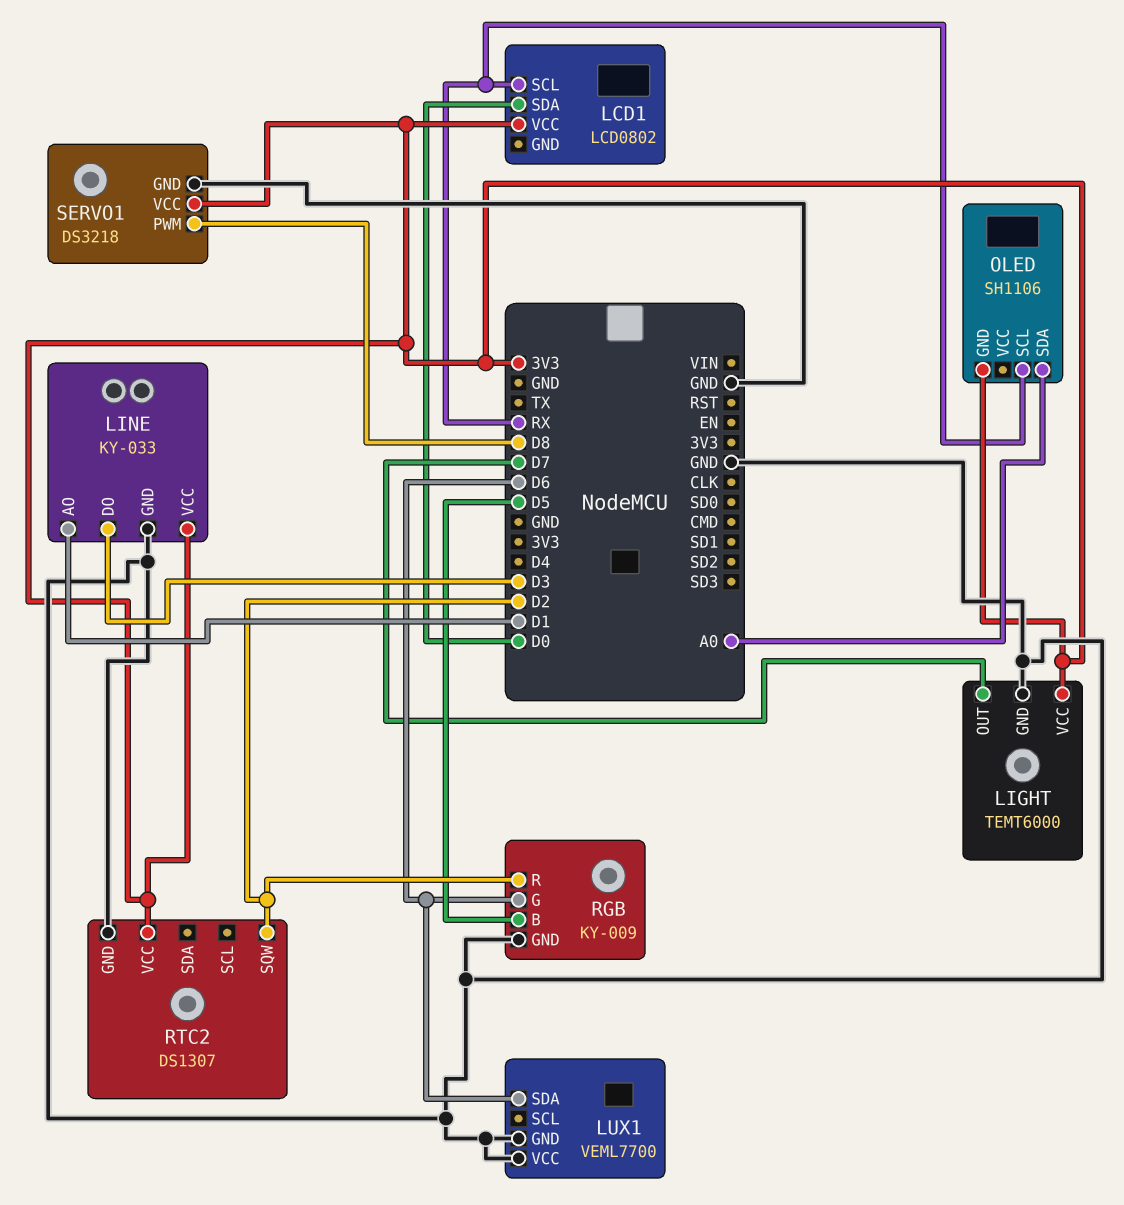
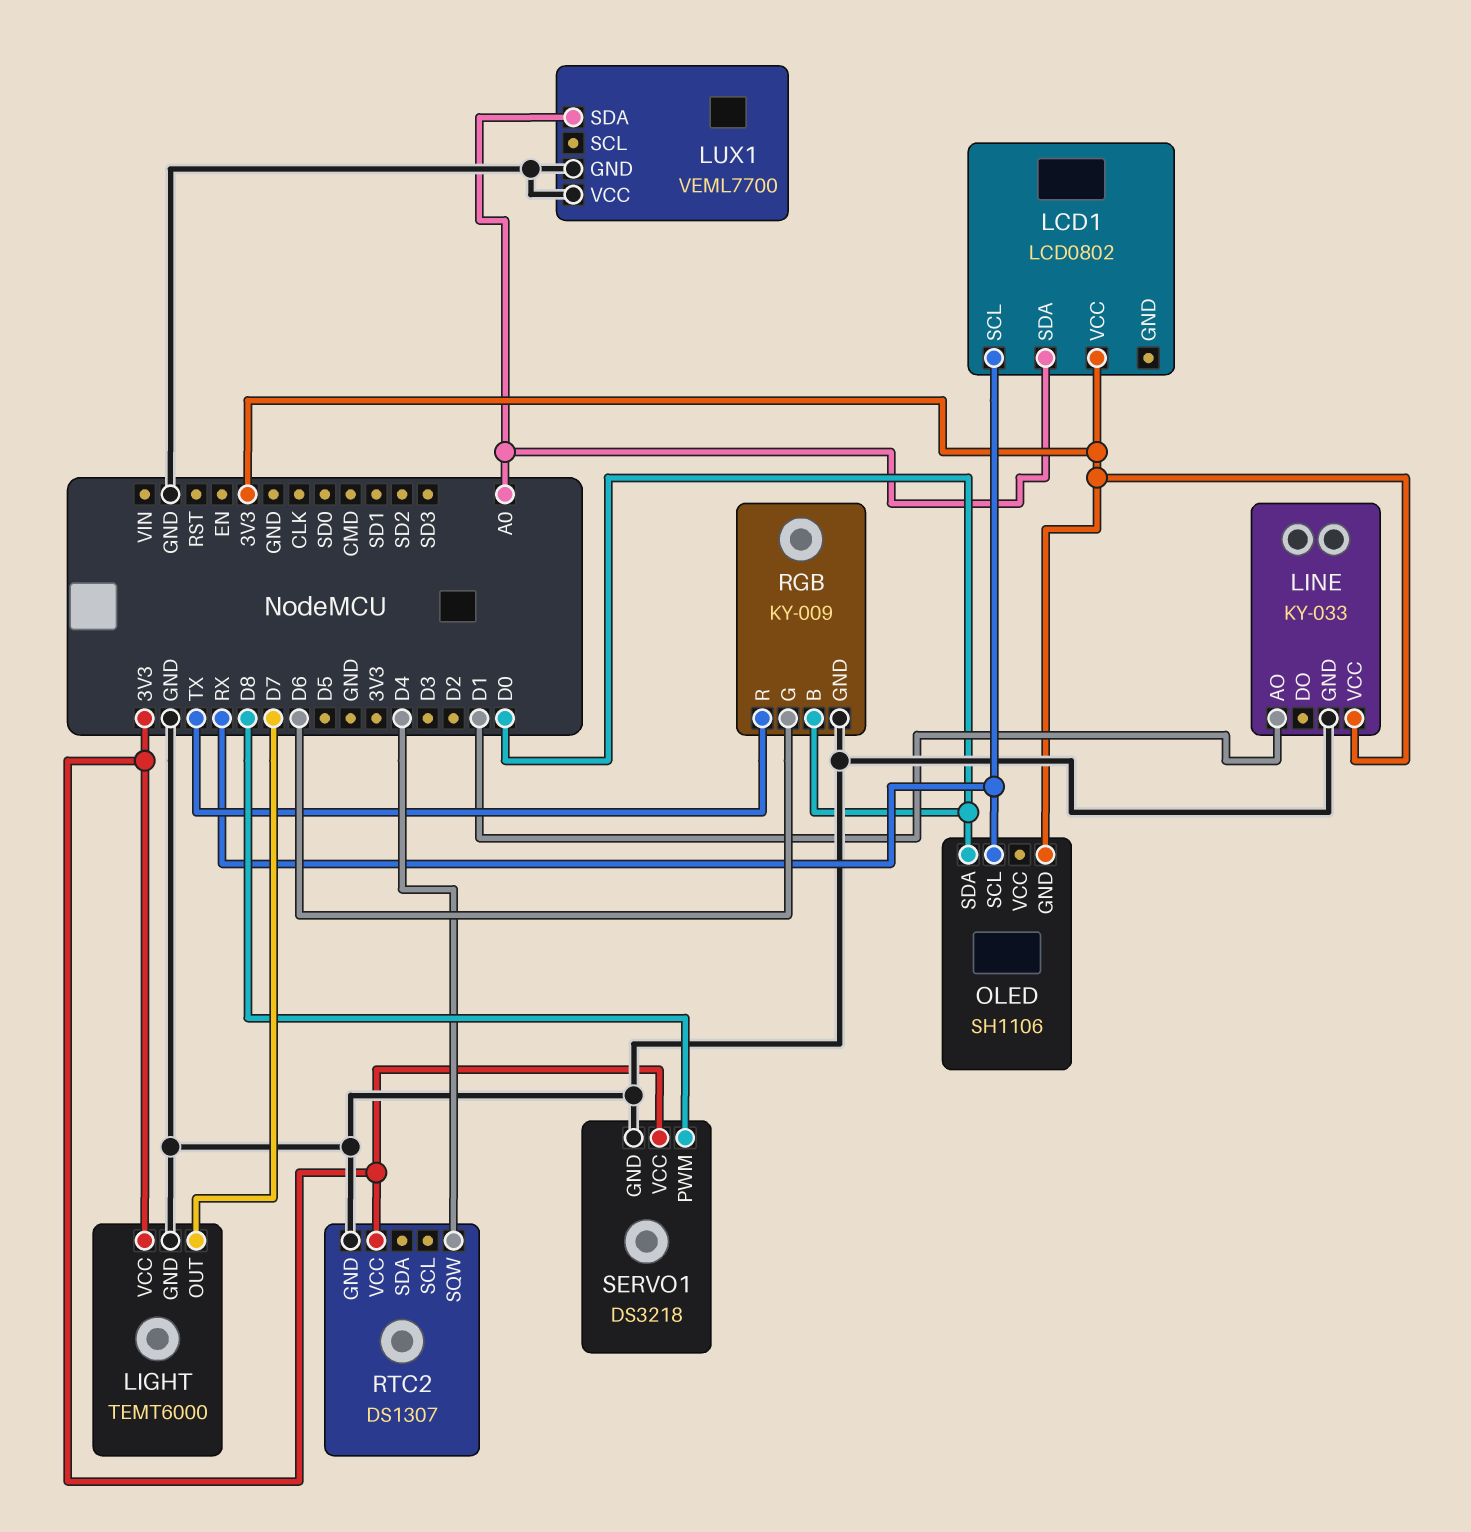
LCD1 pin SDA: D0 -> A0
LINE pin DO: D3 -> none
LUX1 pin SDA: D6 -> A0
OLED pin SDA: A0 -> D0
RGB pin B: D5 -> D0
RGB pin R: D2 -> TX
RTC2 pin SQW: D2 -> D4

